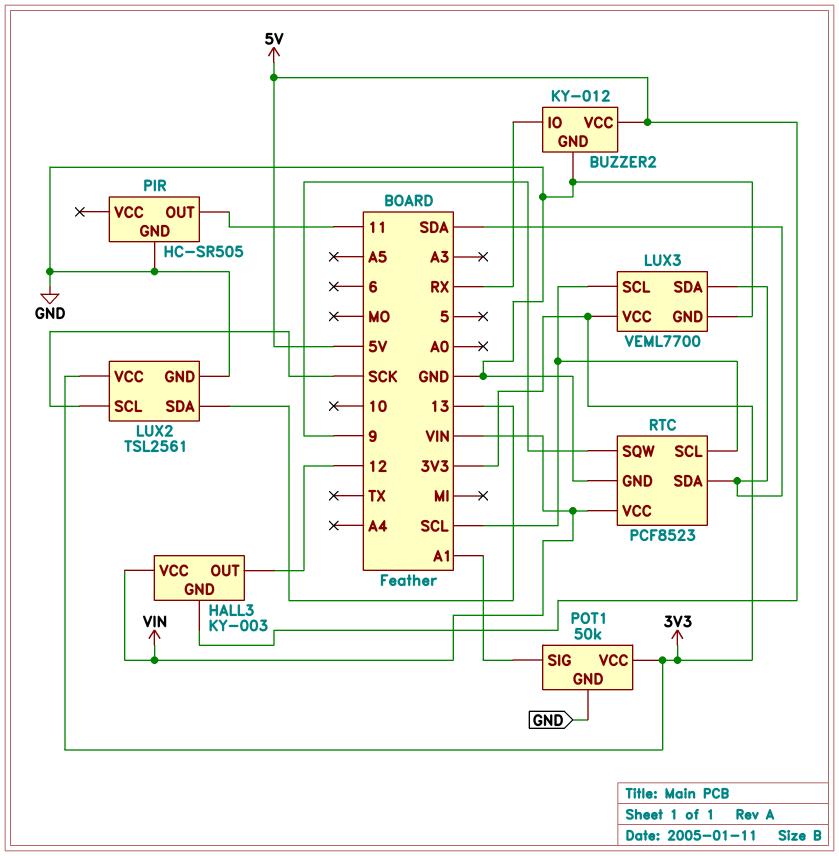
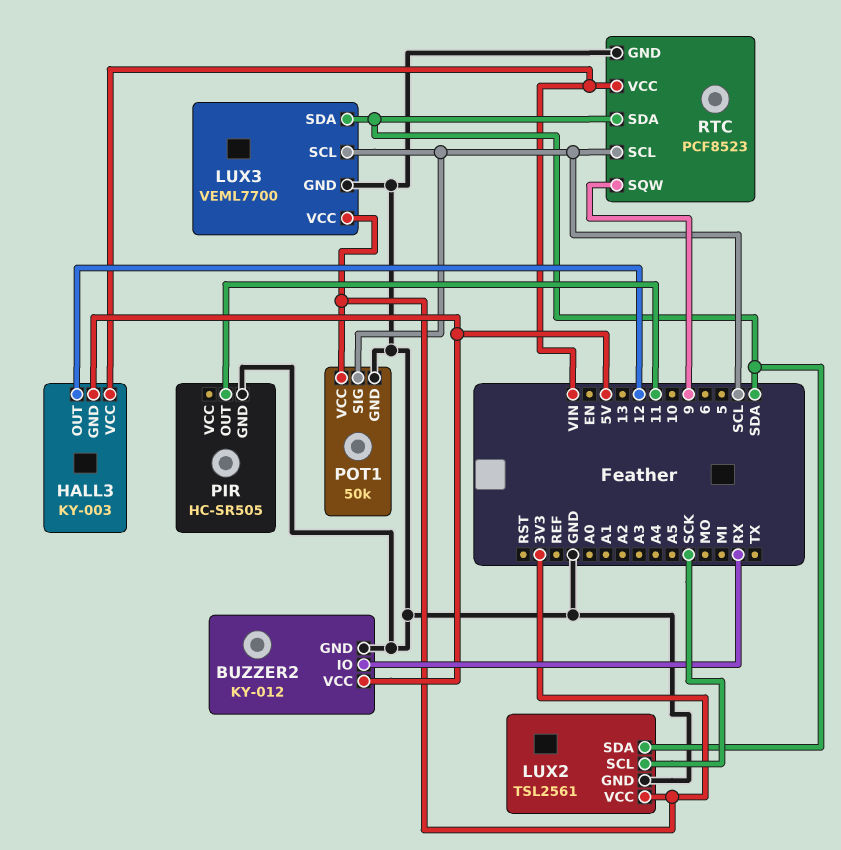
LUX2 pin SDA: 13 -> SDA
POT1 pin SIG: A1 -> SCL

